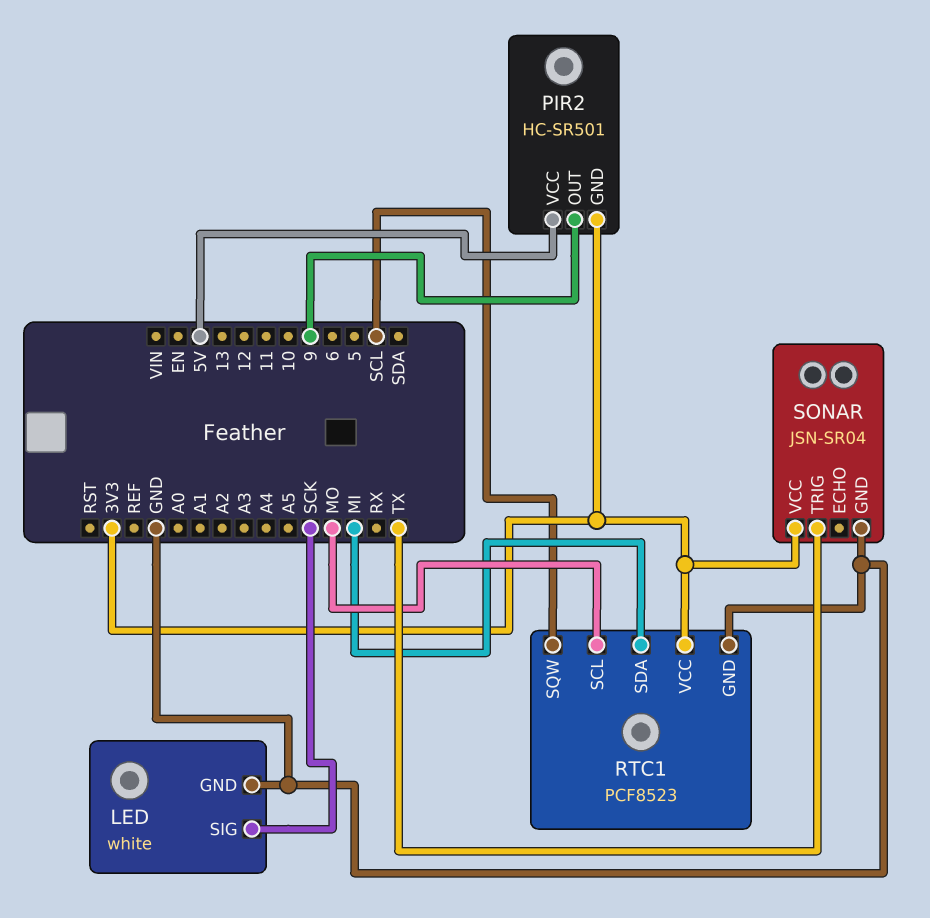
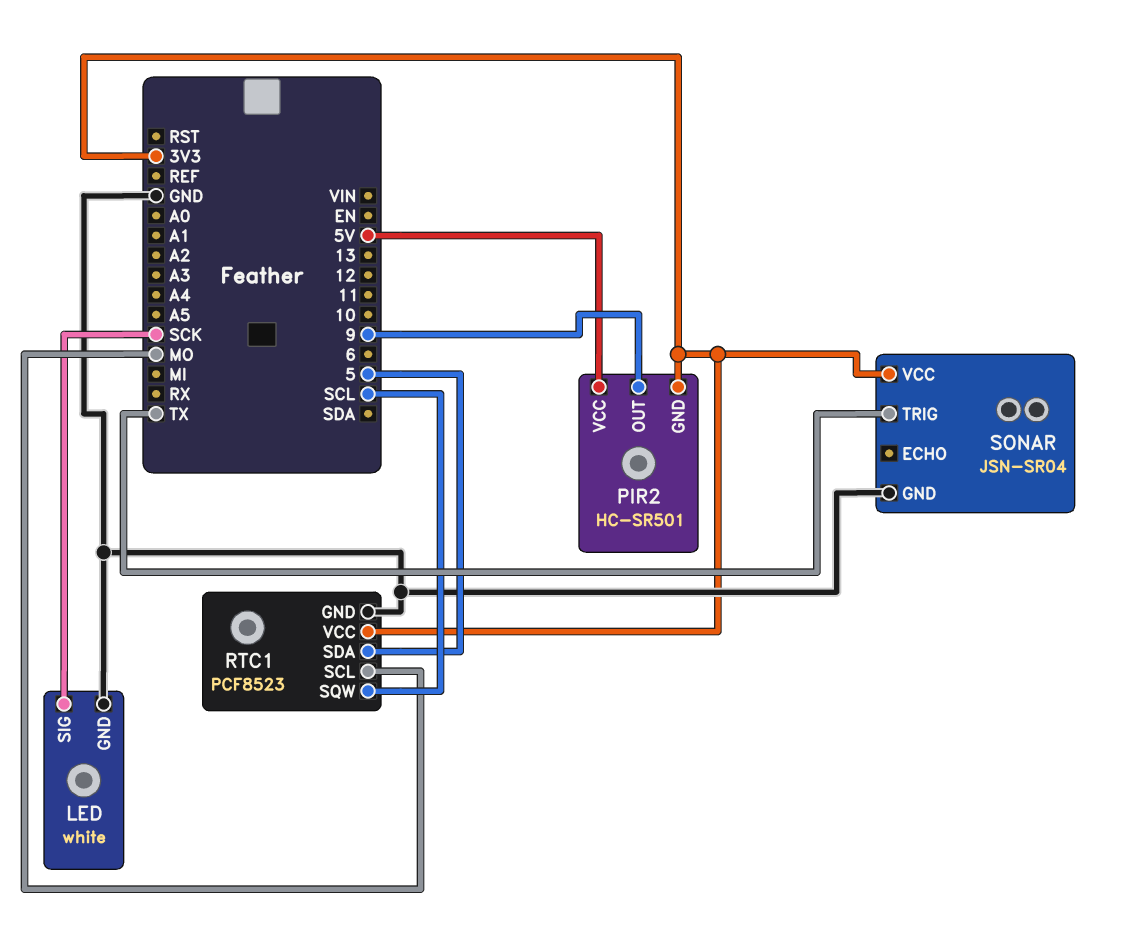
RTC1 pin SDA: MI -> 5

